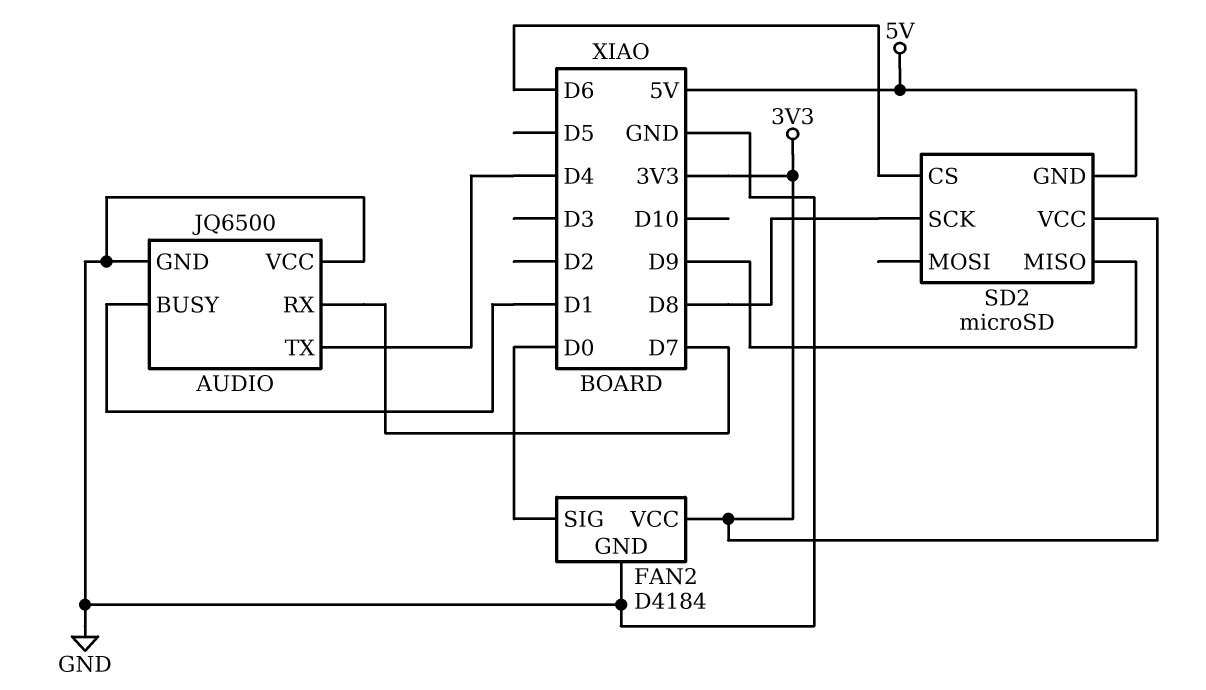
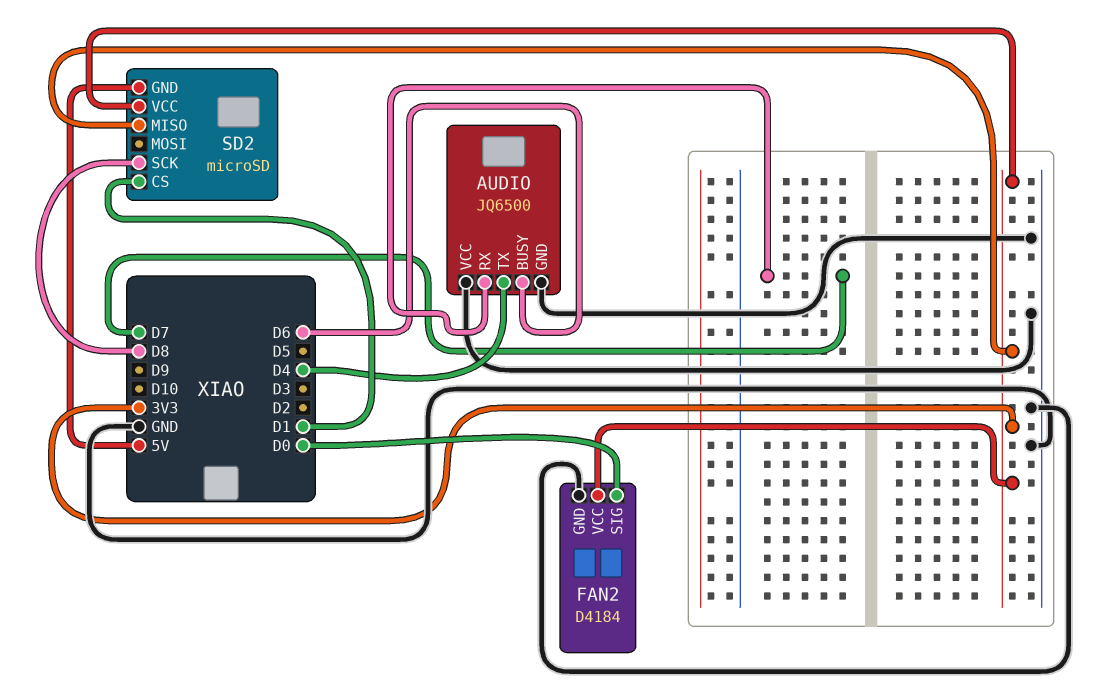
AUDIO pin BUSY: D1 -> D6
SD2 pin CS: D6 -> D1
SD2 pin MISO: D9 -> 3V3

